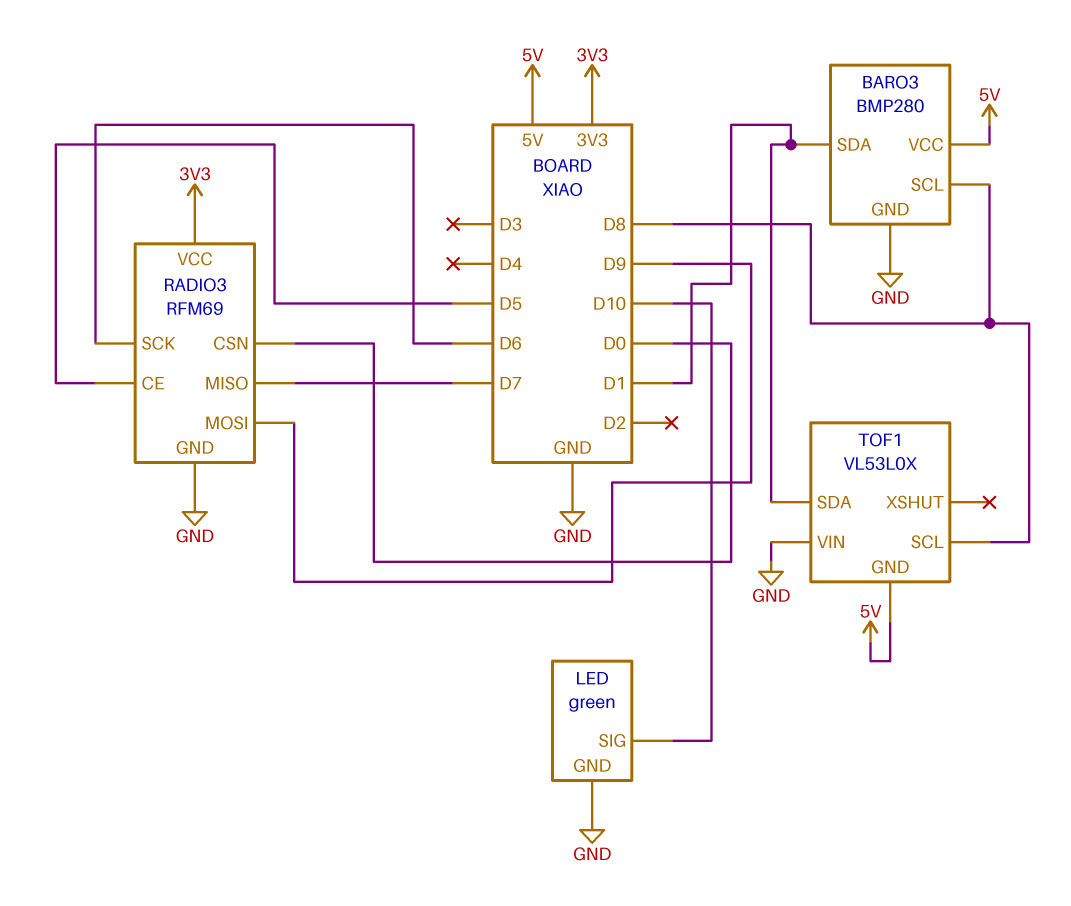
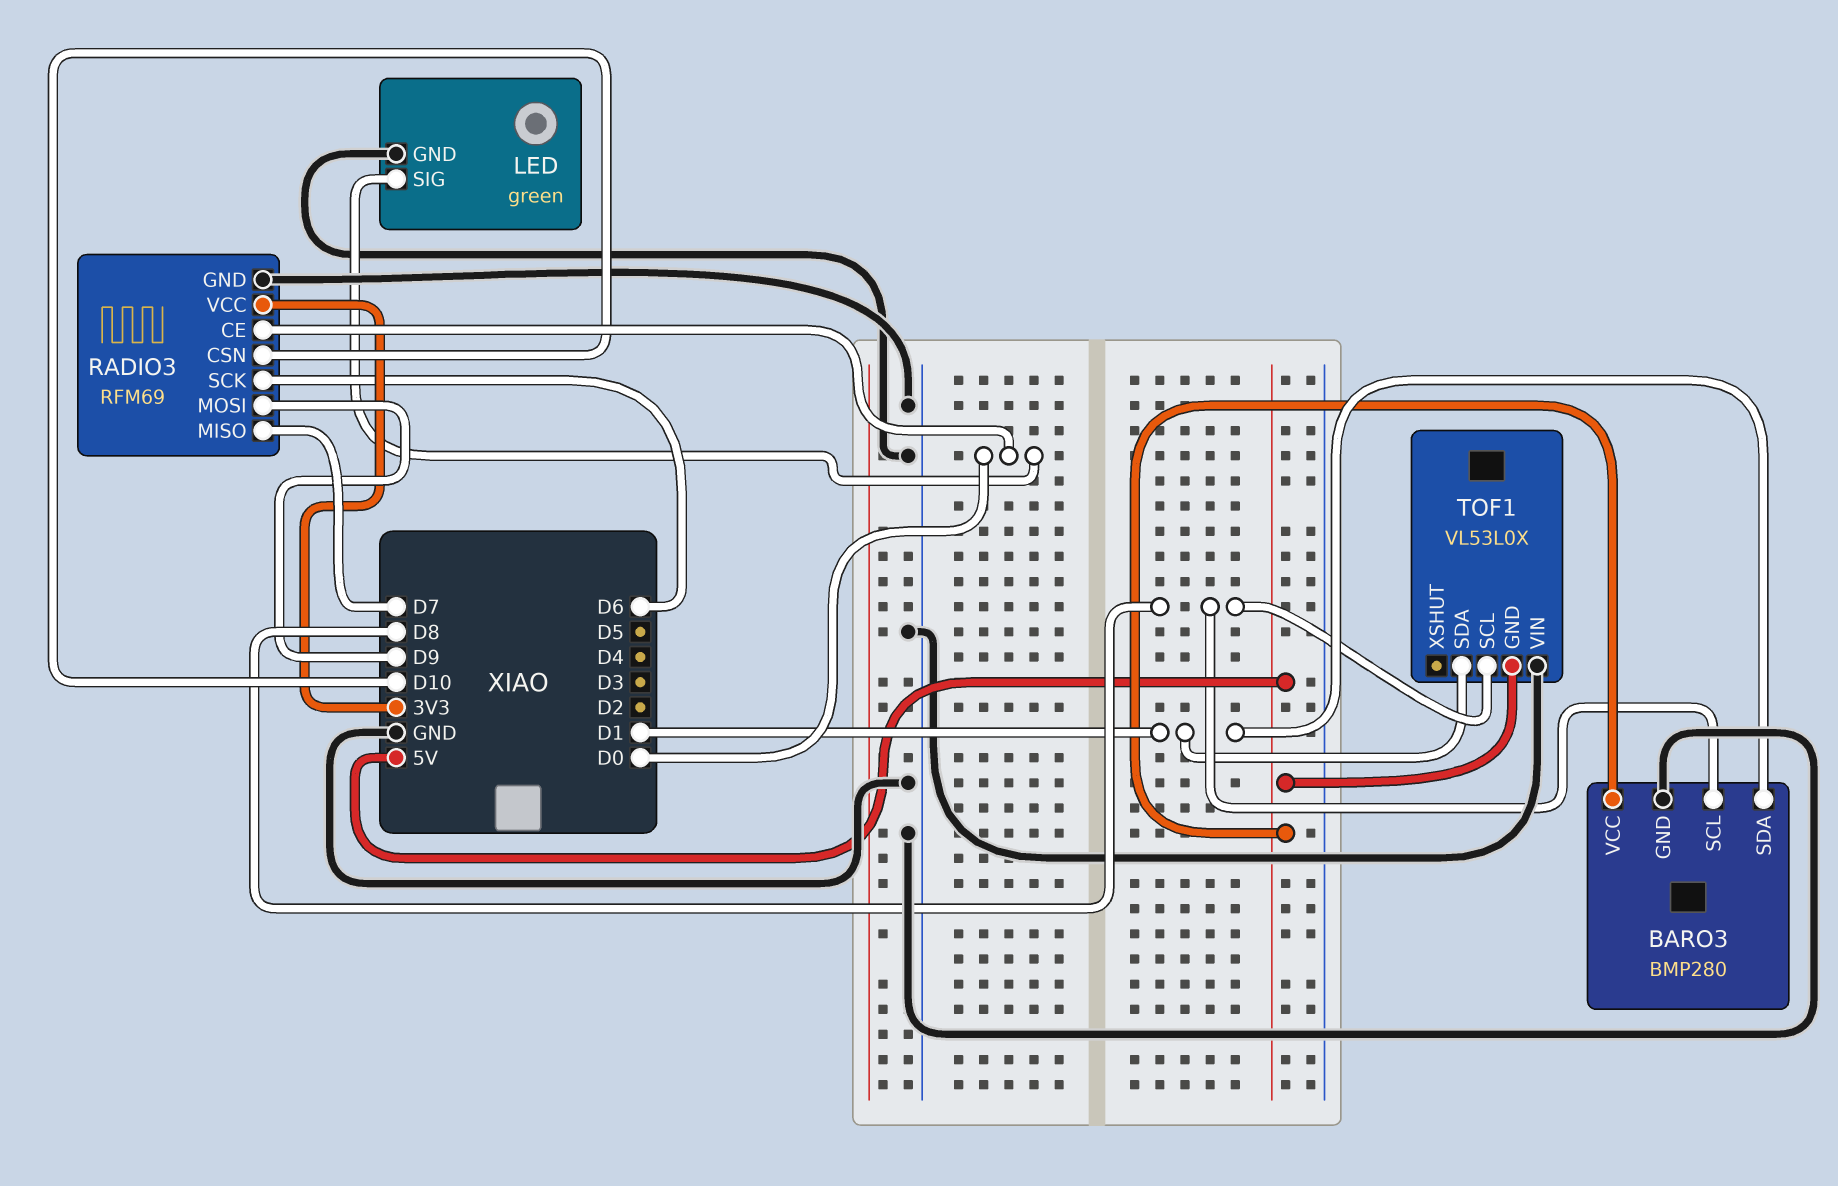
LED pin SIG: D10 -> D0
RADIO3 pin CE: D5 -> D0
RADIO3 pin CSN: D0 -> D10

